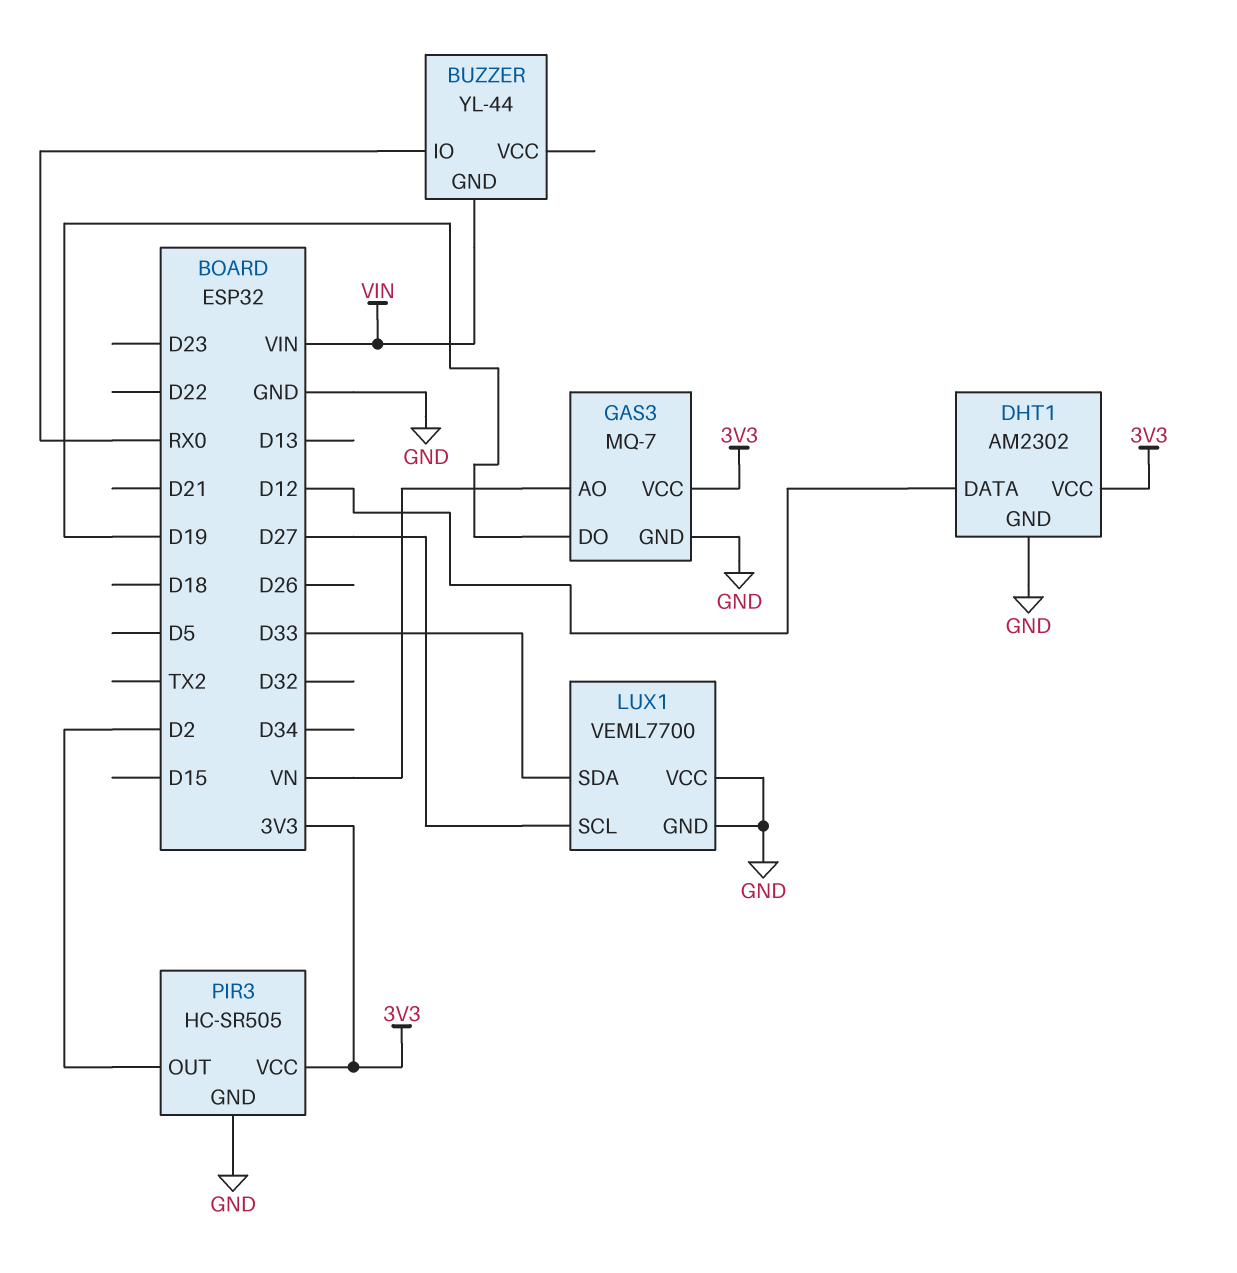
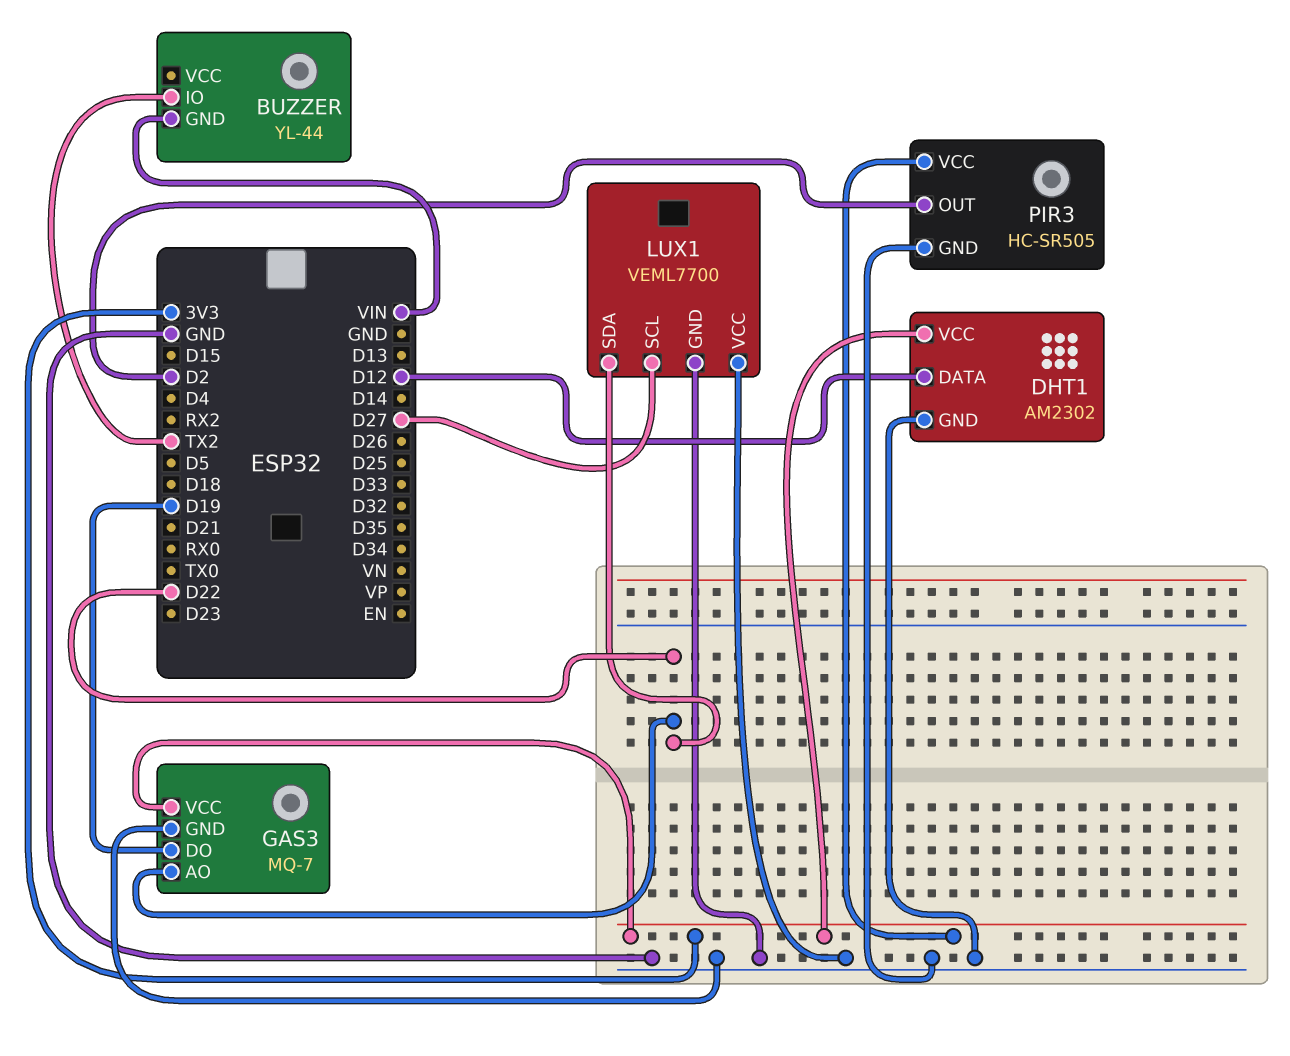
BUZZER pin IO: RX0 -> TX2
GAS3 pin AO: VN -> D22
LUX1 pin SDA: D33 -> D22

